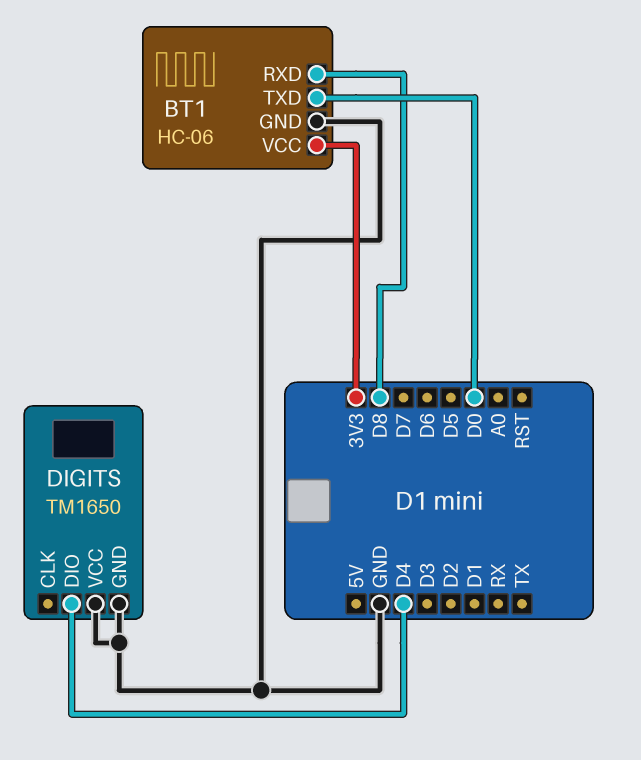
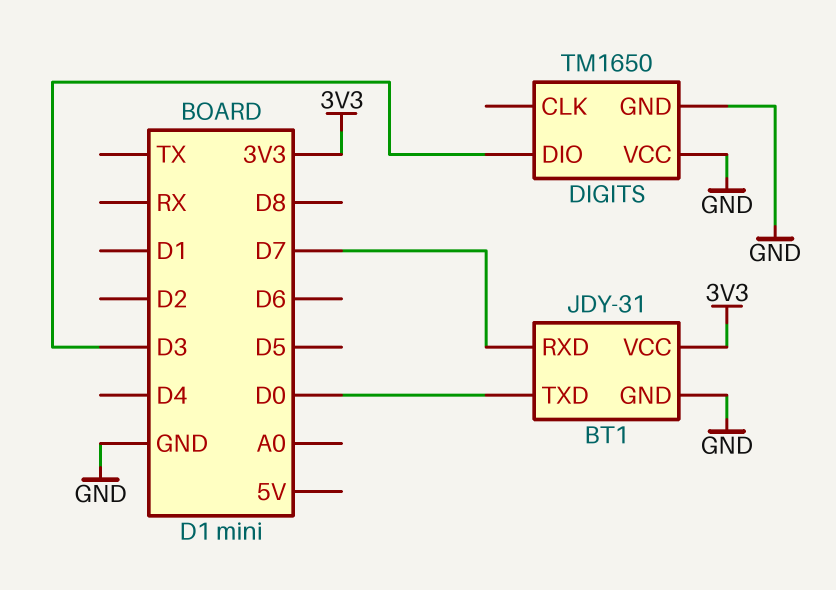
BT1: HC-06 -> JDY-31
BT1 pin RXD: D8 -> D7
DIGITS pin DIO: D4 -> D3

